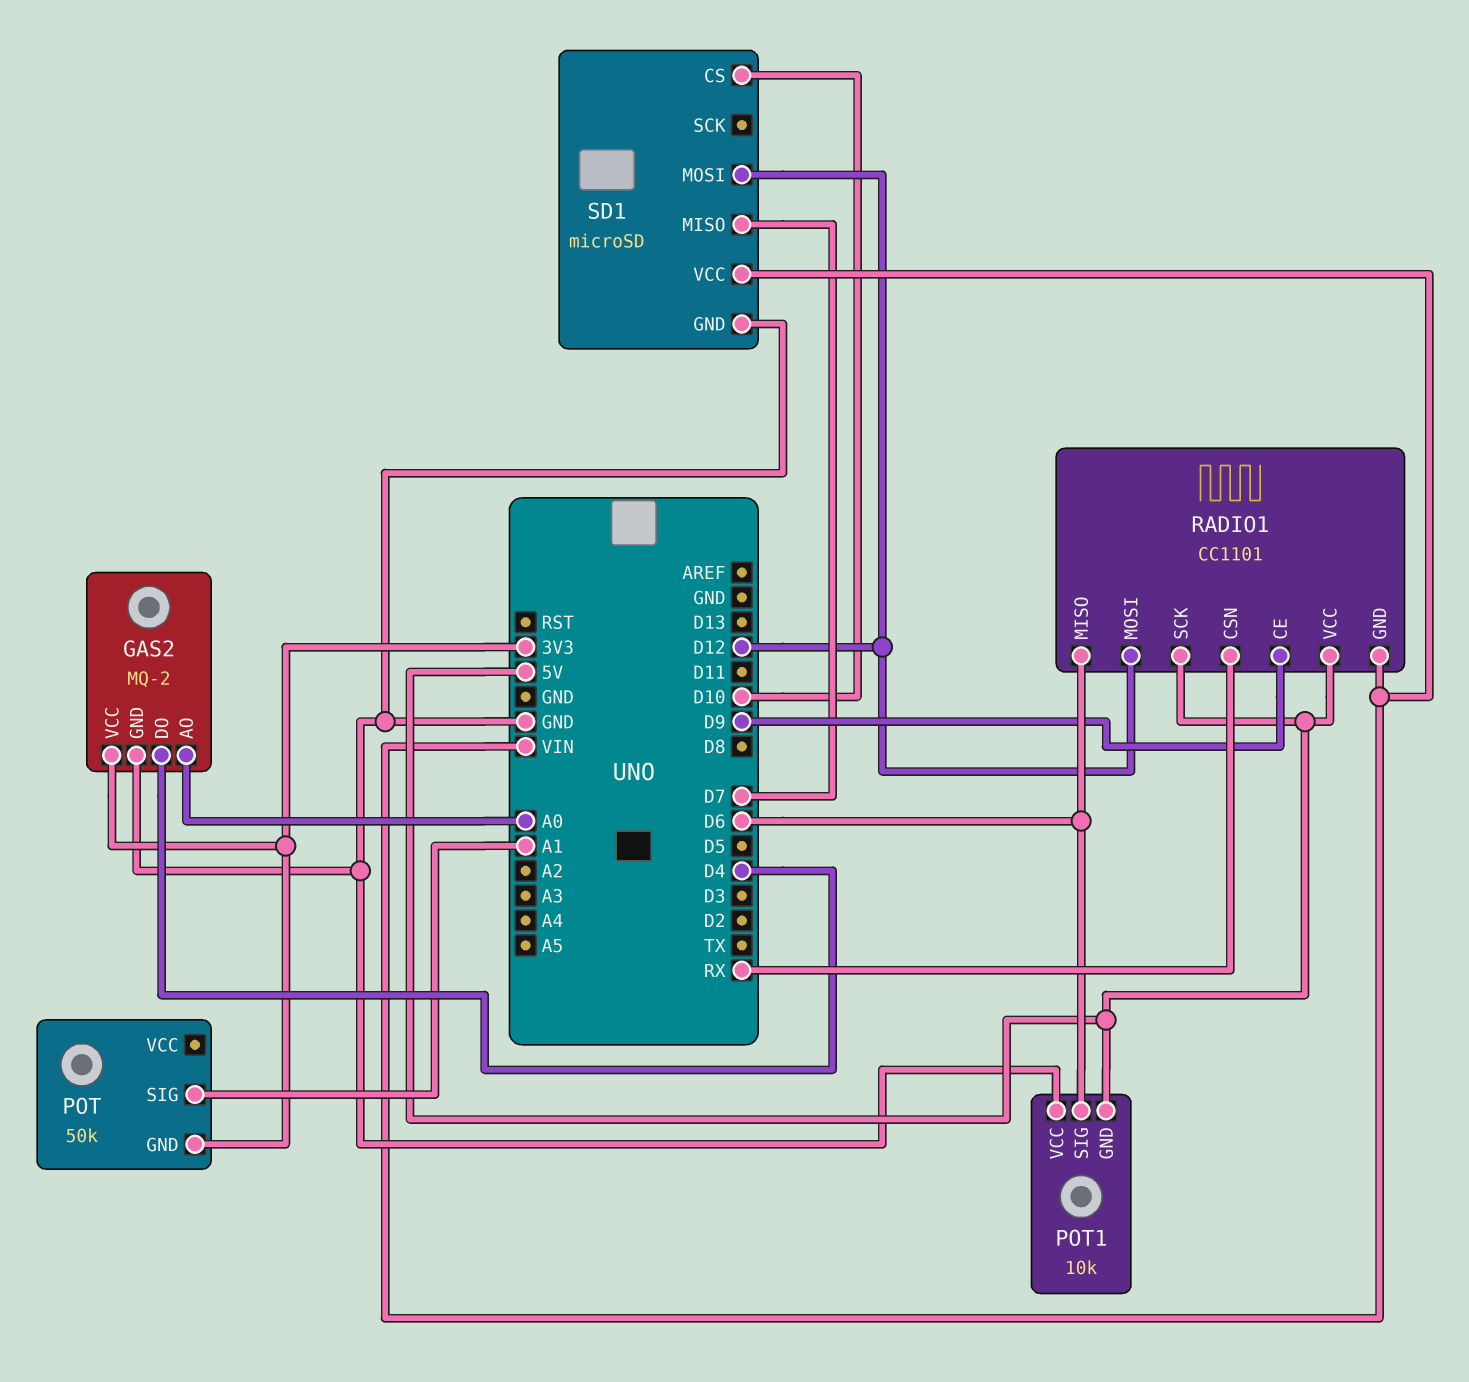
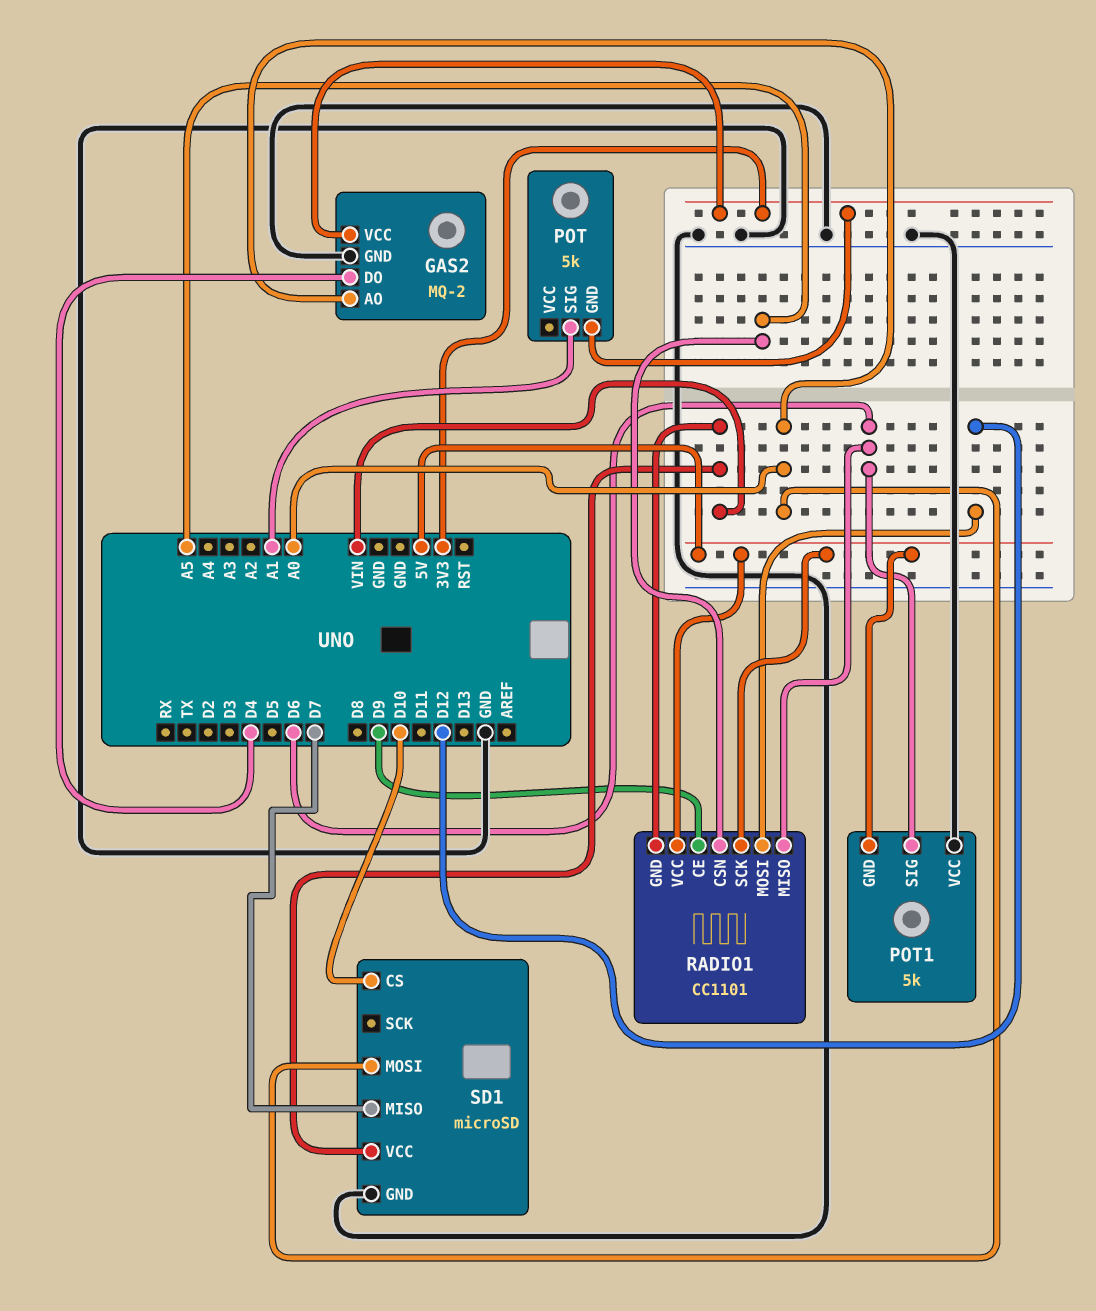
POT: 50k -> 5k
POT1: 10k -> 5k
RADIO1 pin CSN: RX -> A5
SD1 pin MOSI: D12 -> A0

